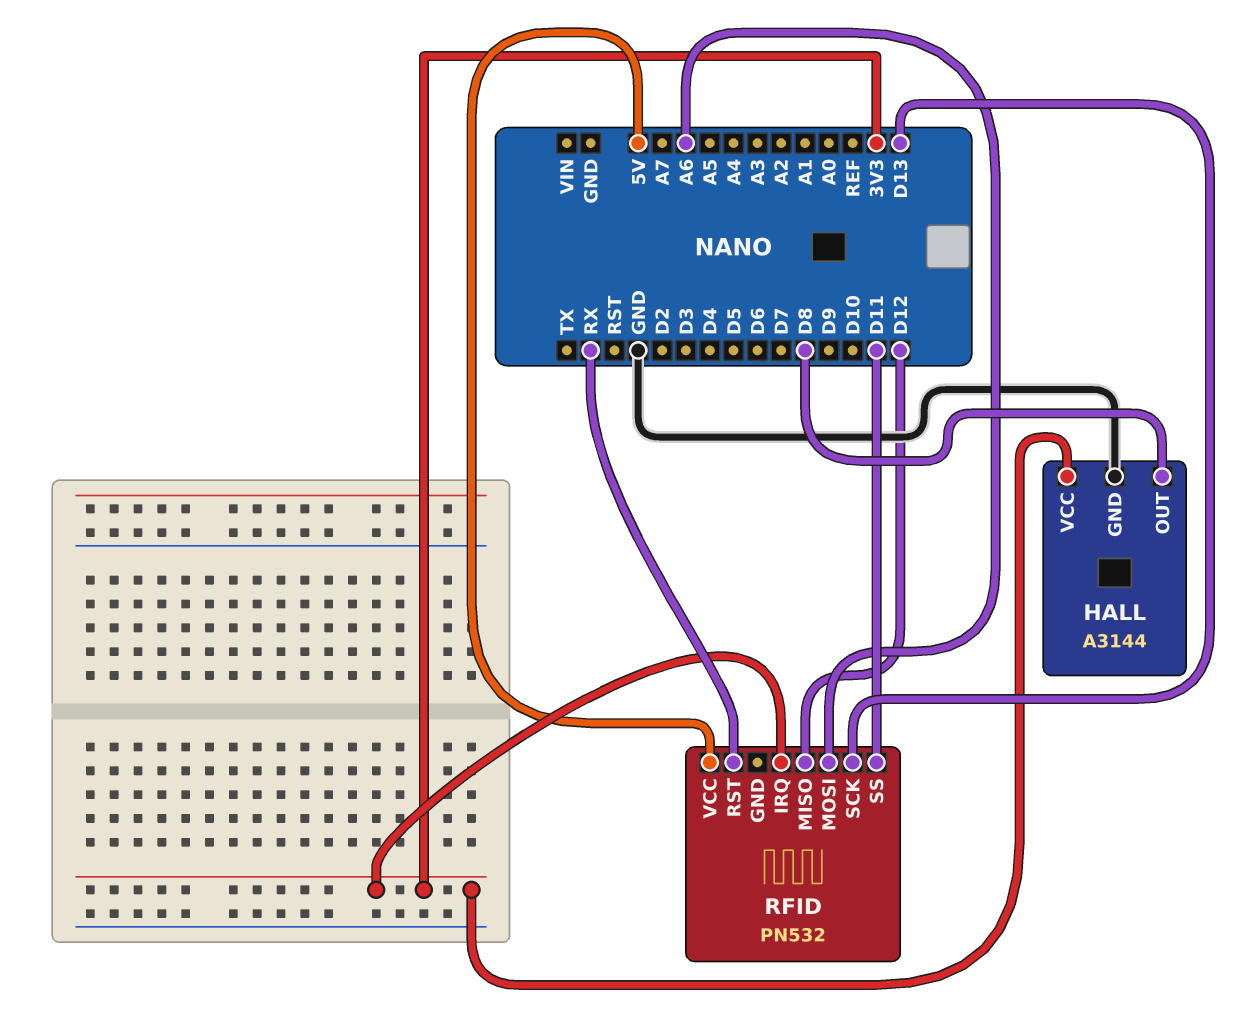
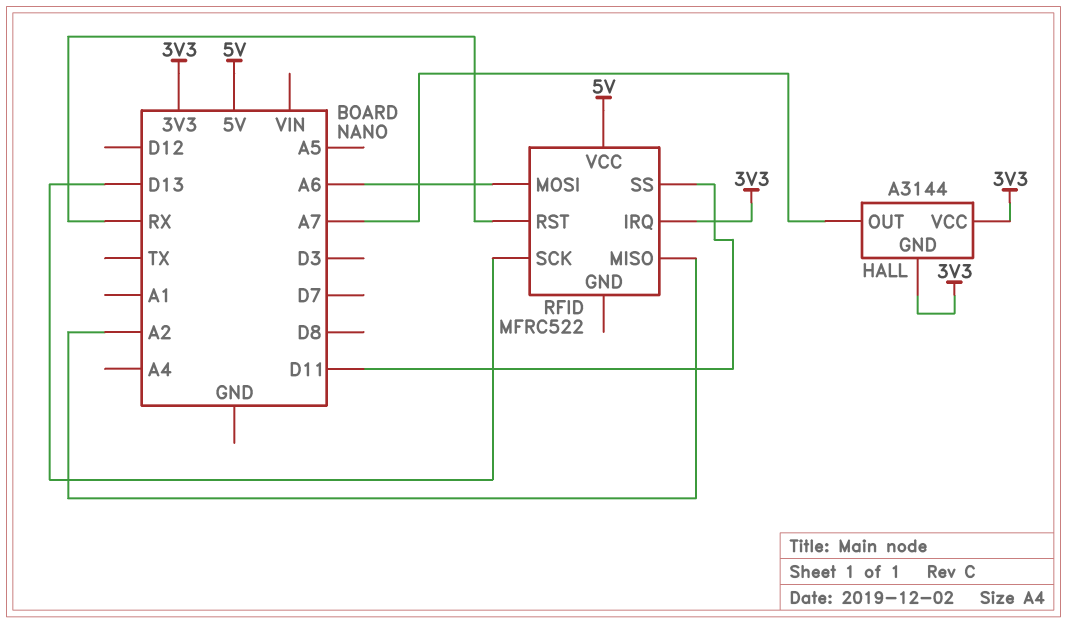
HALL pin GND: GND -> 3V3
HALL pin OUT: D8 -> A7
RFID: PN532 -> MFRC522
RFID pin MISO: D12 -> A2

